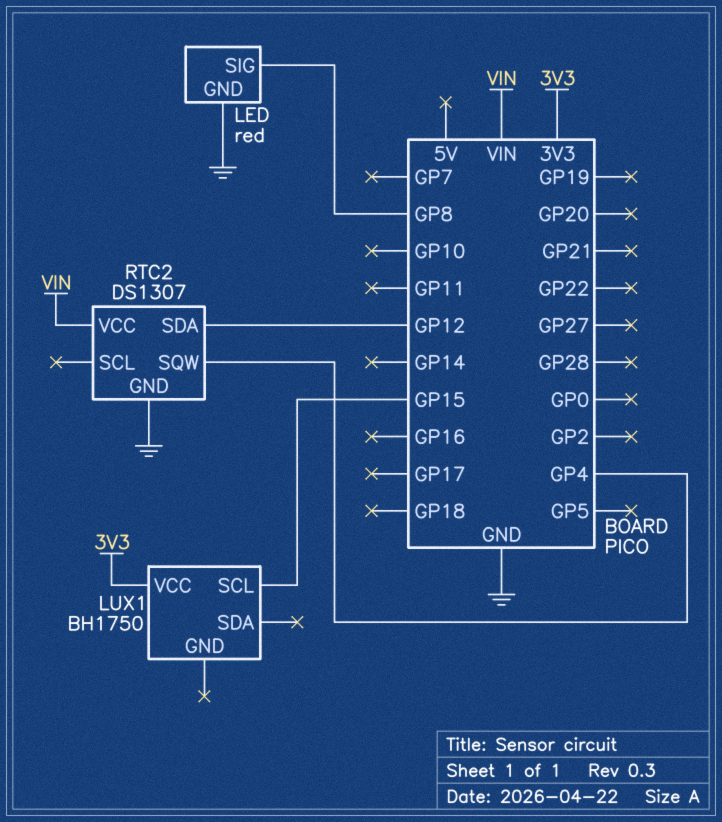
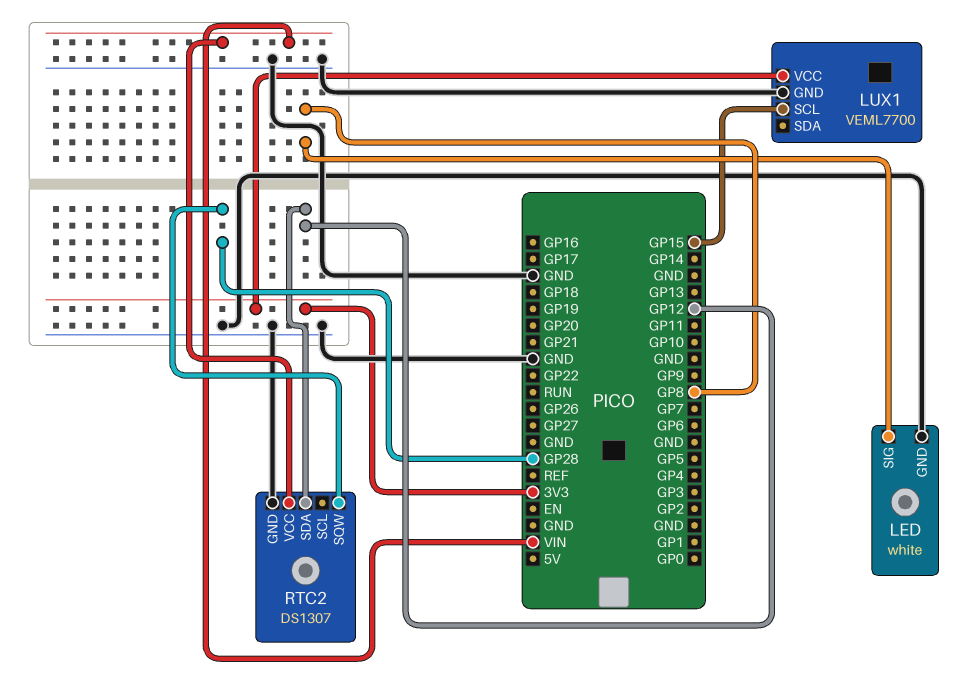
LED: red -> white
LUX1: BH1750 -> VEML7700
LUX1 pin GND: none -> GND
RTC2 pin SQW: GP4 -> GP28

